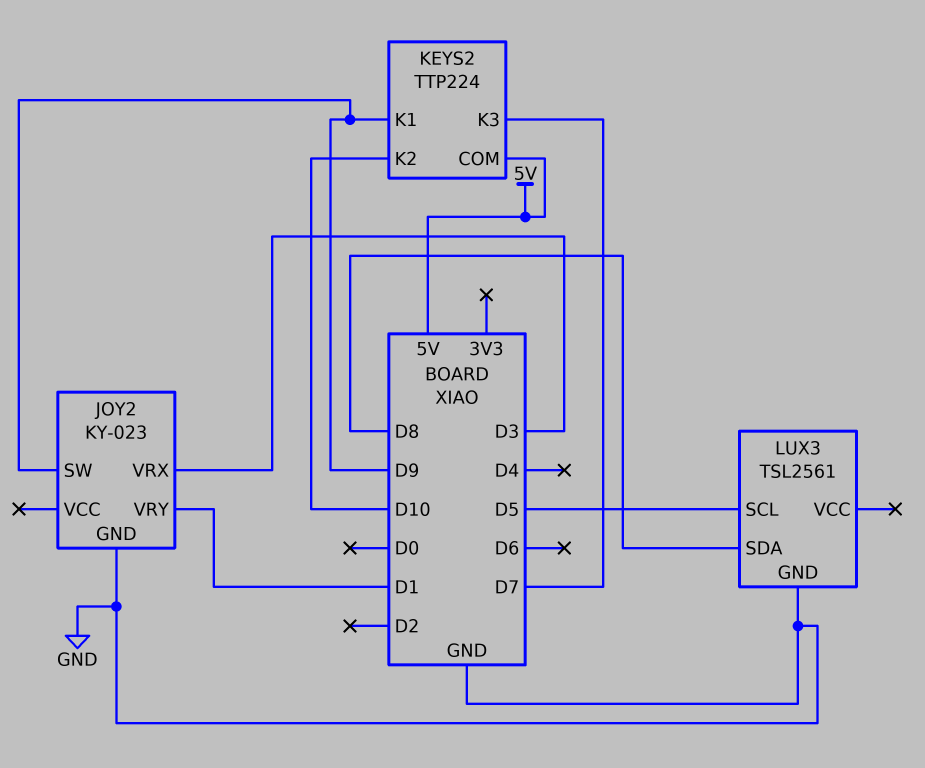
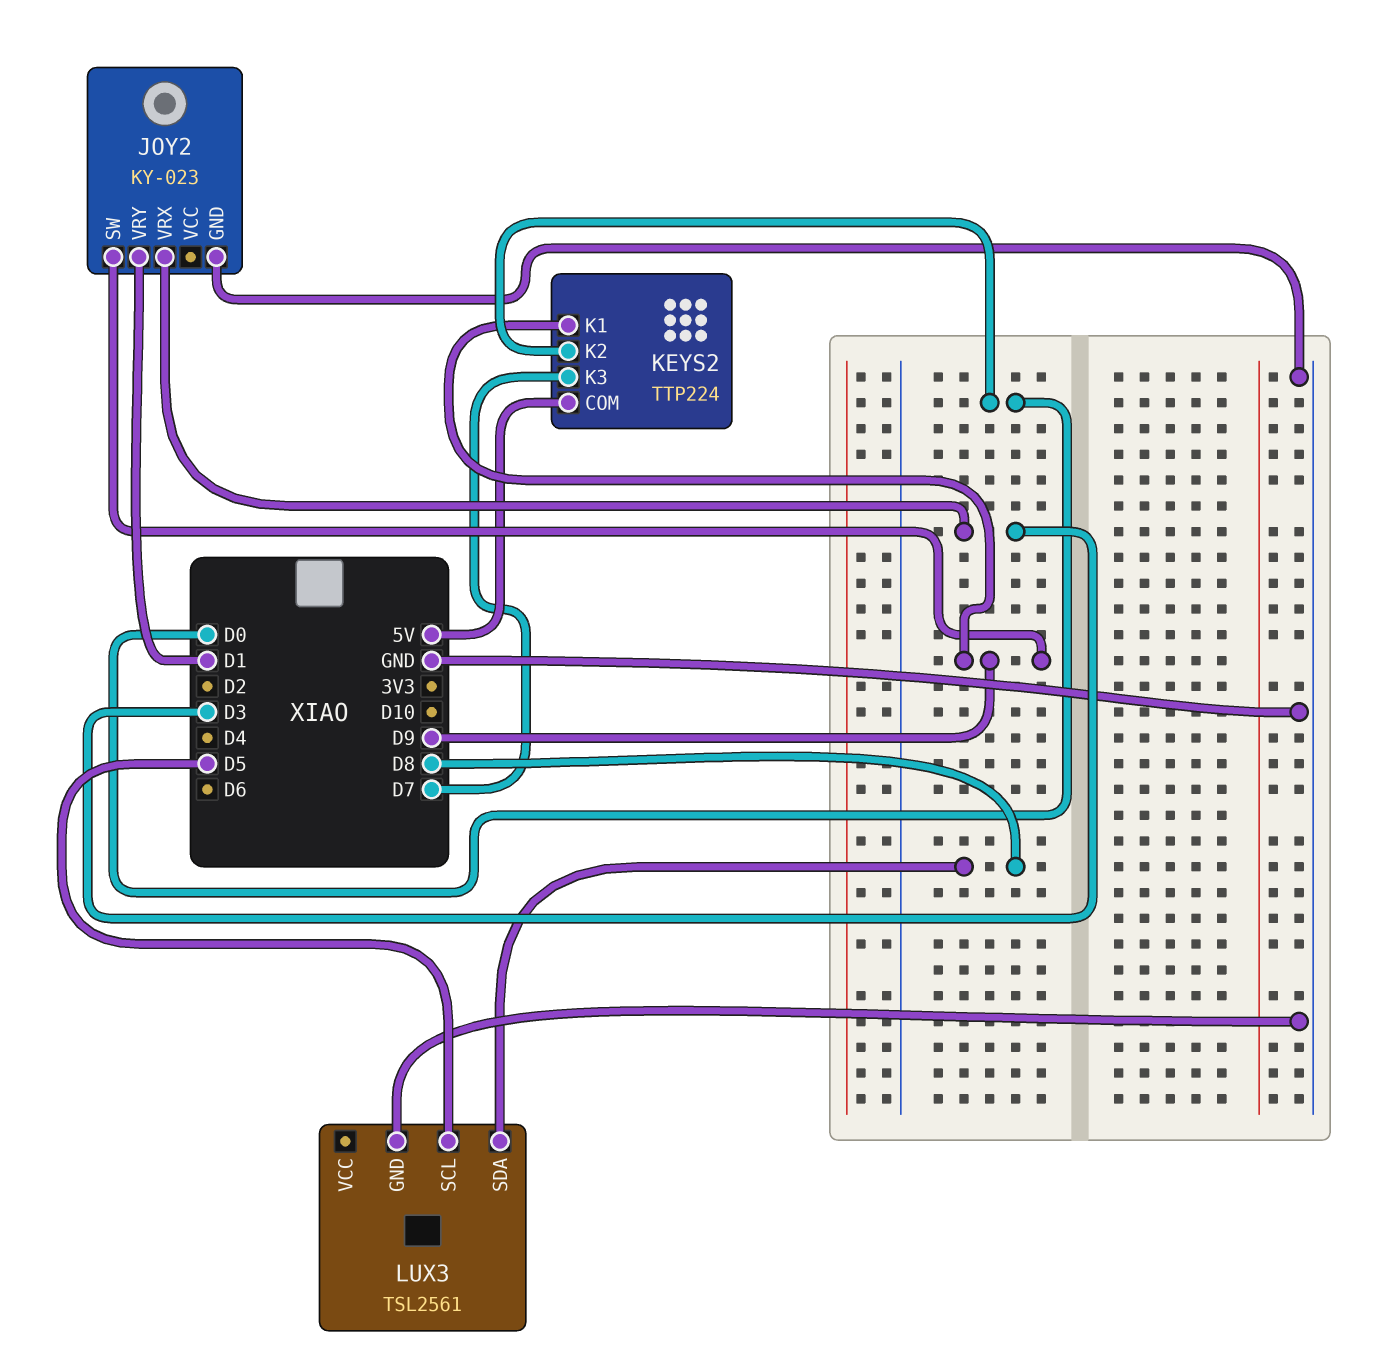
KEYS2 pin K2: D10 -> D0

